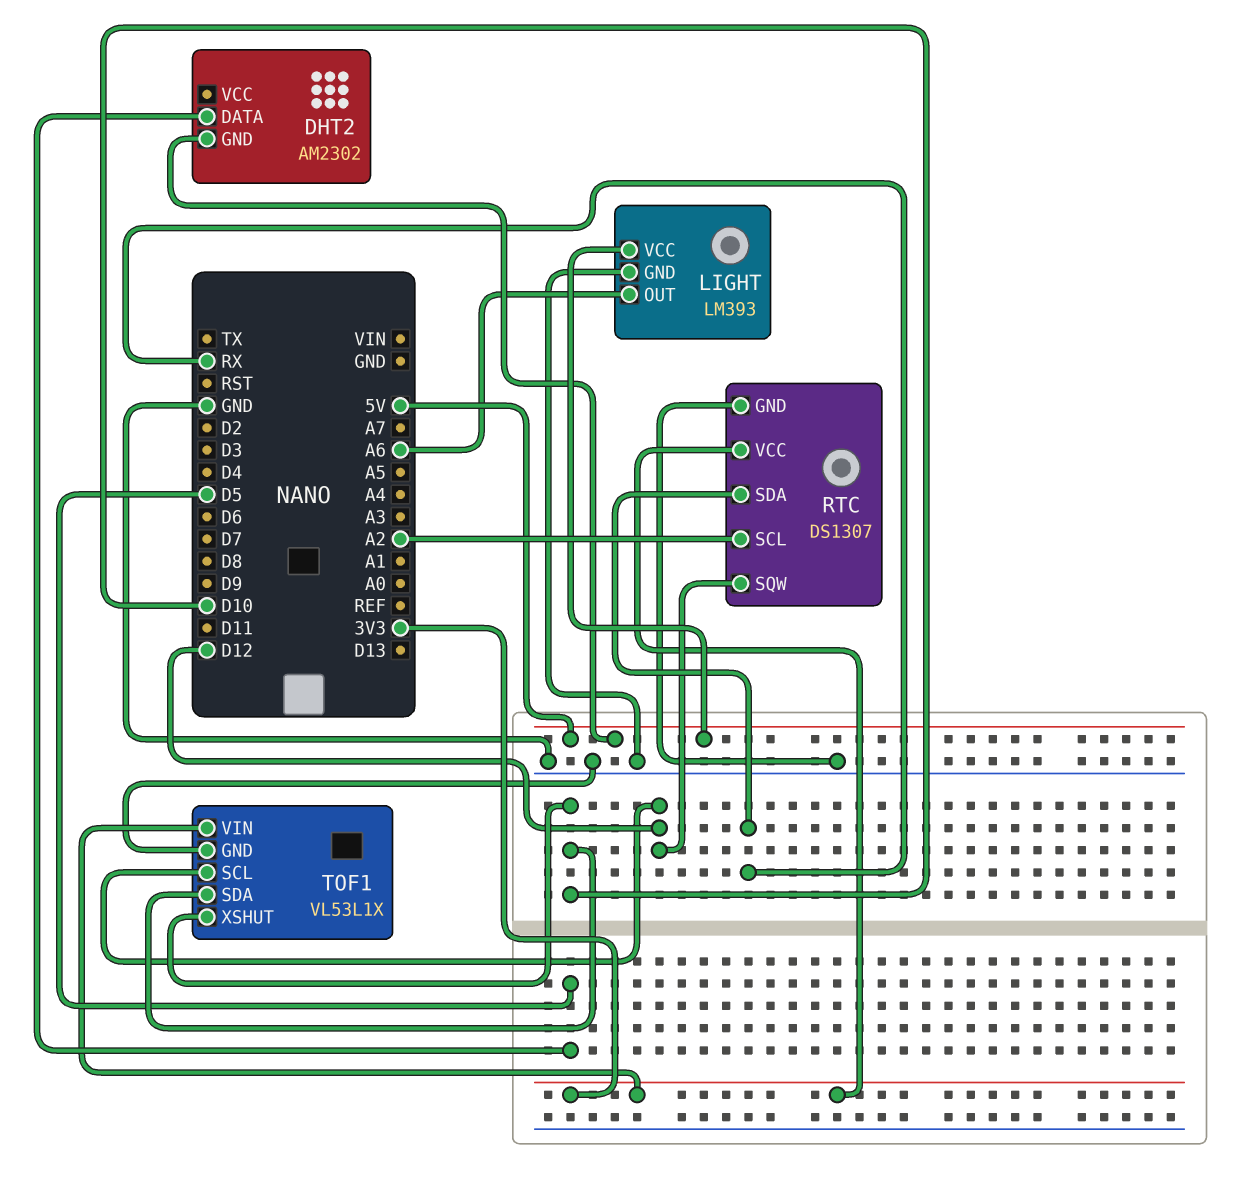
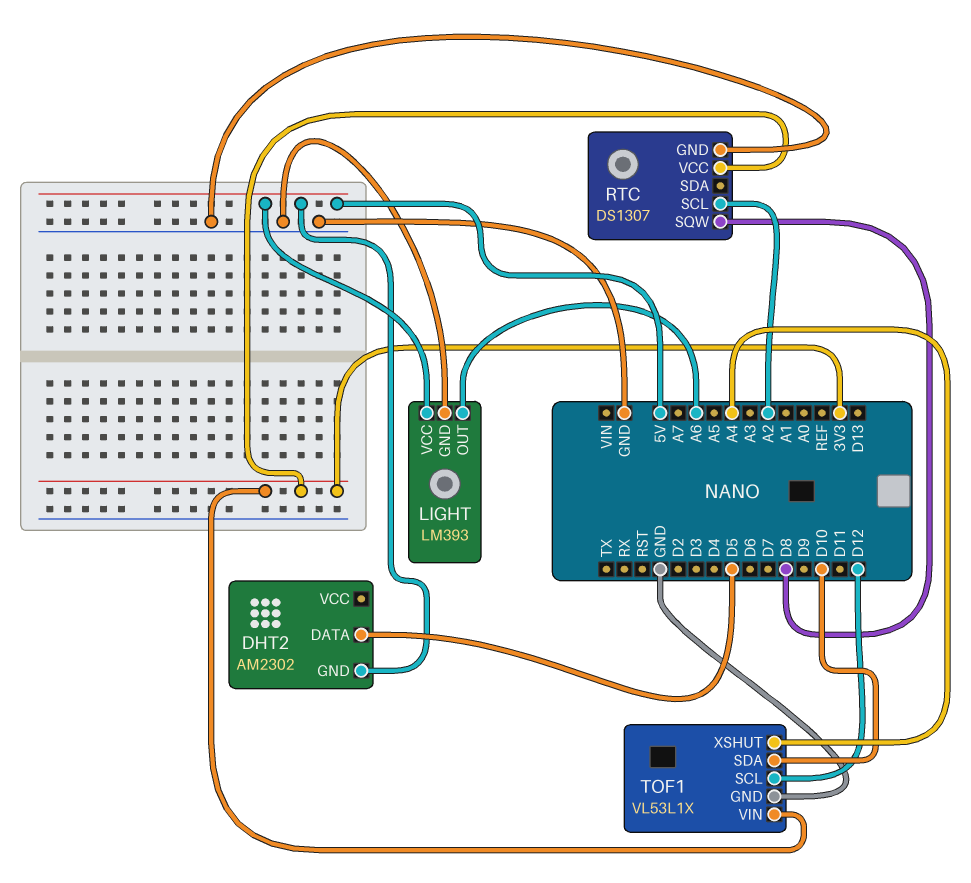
RTC pin SDA: RX -> none
RTC pin SQW: D12 -> D8
TOF1 pin XSHUT: D10 -> A4

